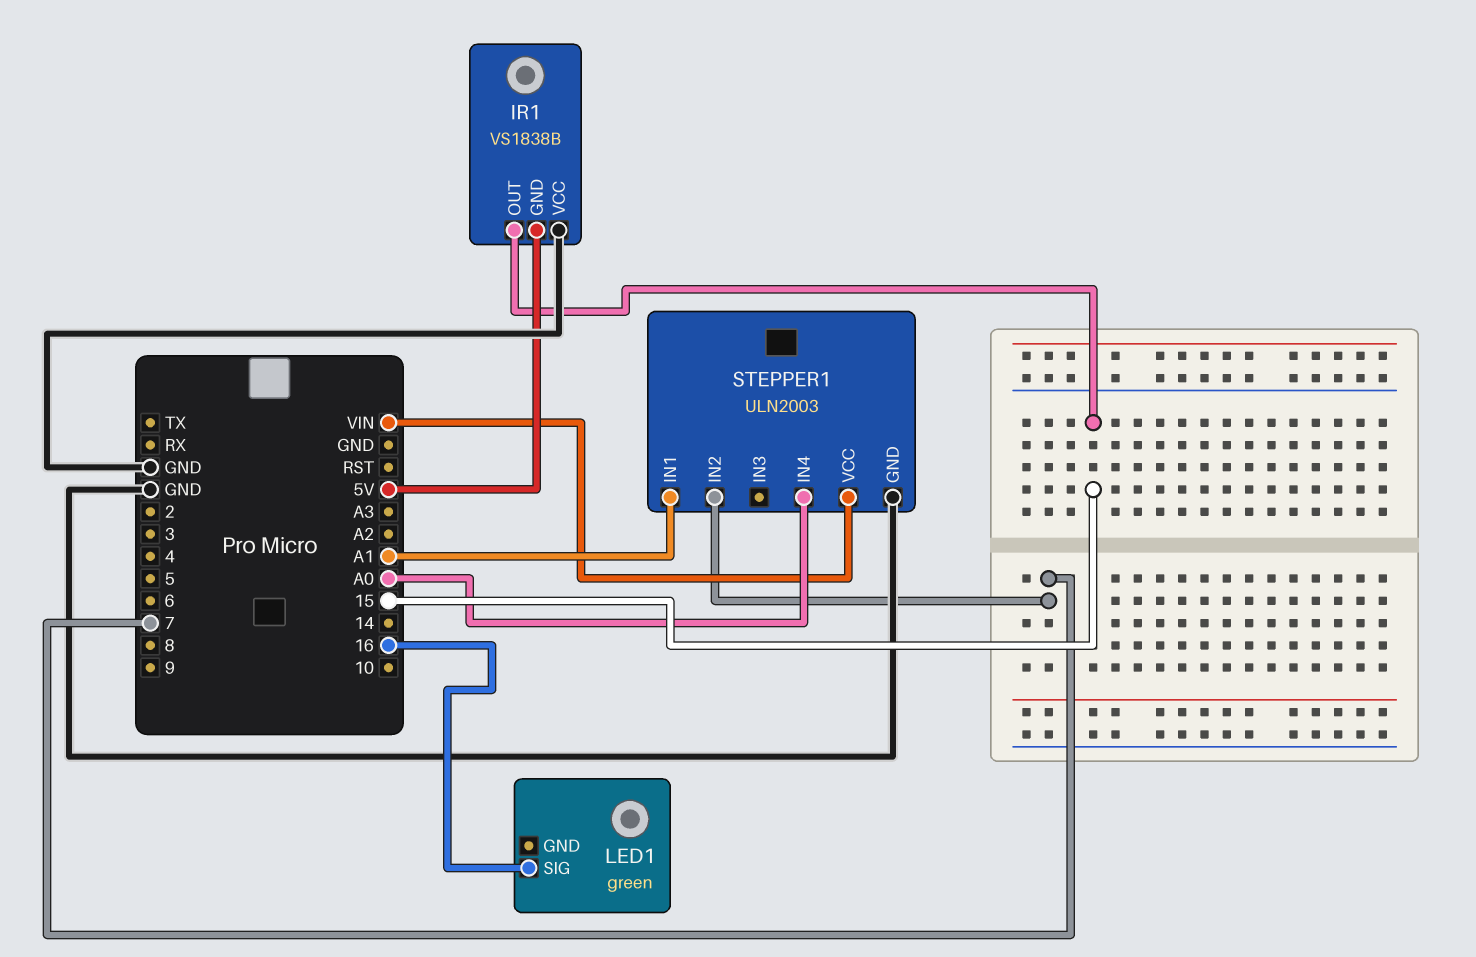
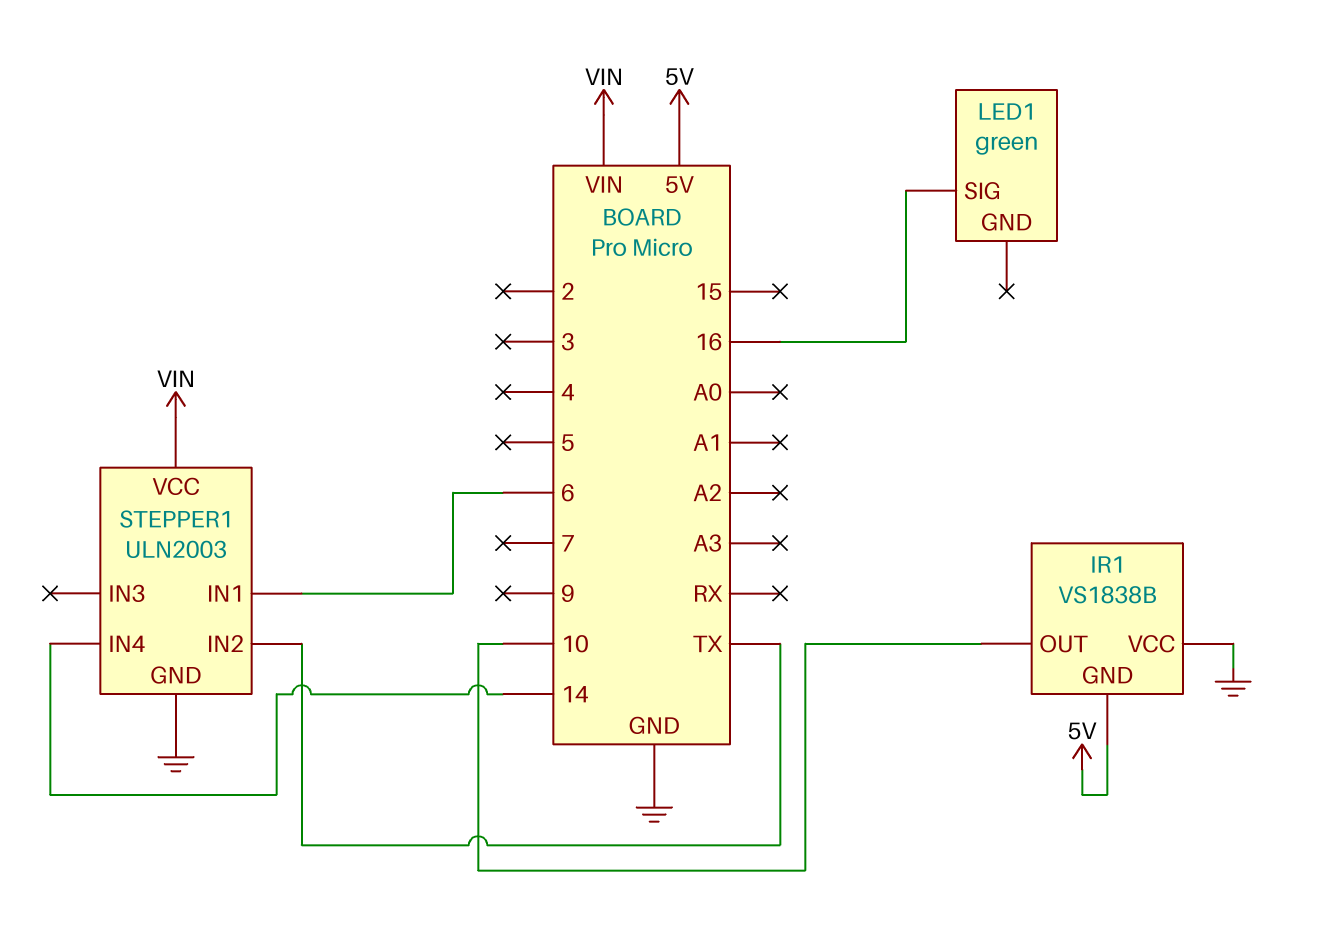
IR1 pin OUT: 15 -> 10
STEPPER1 pin IN1: A1 -> 6
STEPPER1 pin IN2: 7 -> TX
STEPPER1 pin IN4: A0 -> 14

